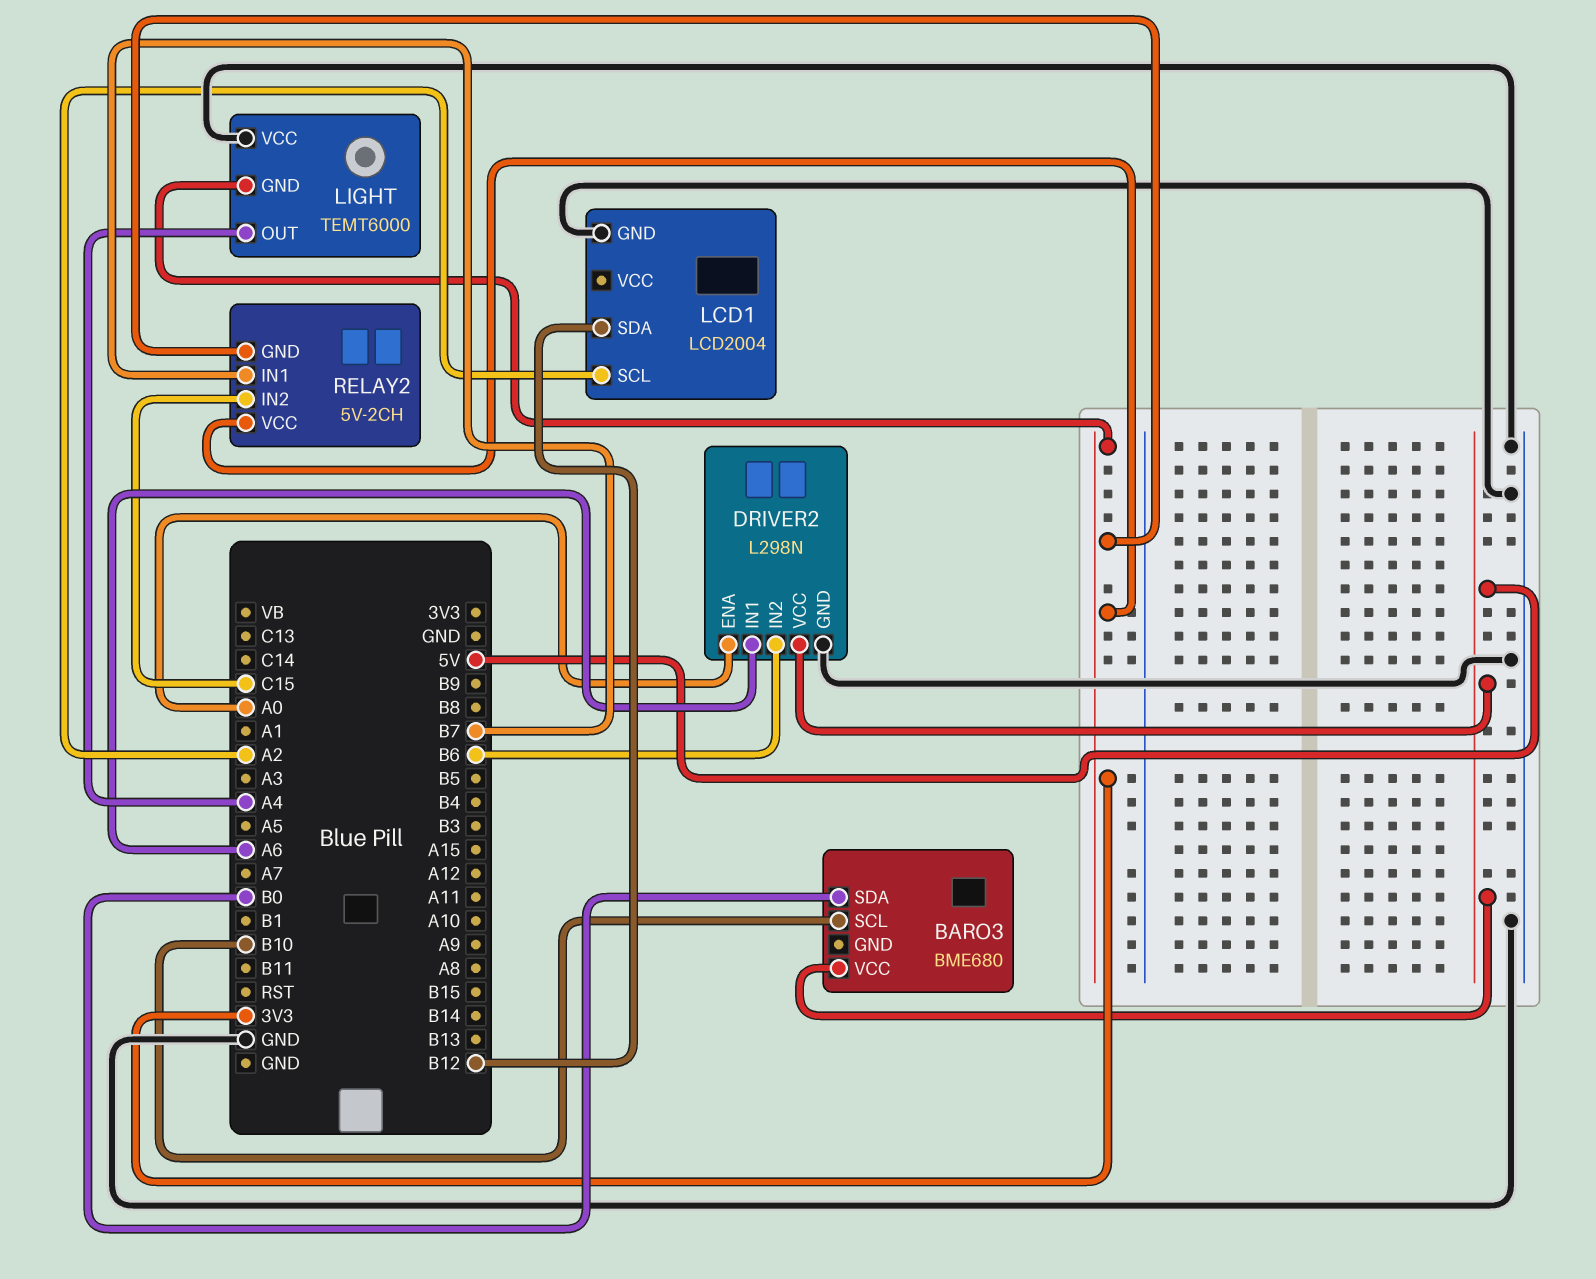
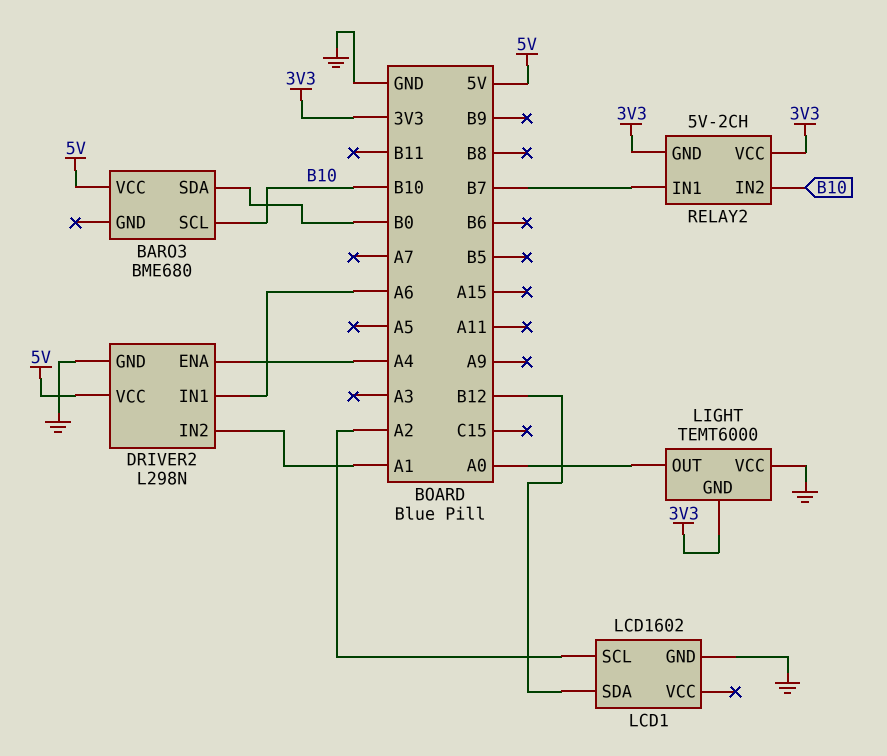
DRIVER2 pin ENA: A0 -> A4
DRIVER2 pin IN2: B6 -> A1
LCD1: LCD2004 -> LCD1602
LIGHT pin OUT: A4 -> A0
RELAY2 pin IN2: C15 -> B10

